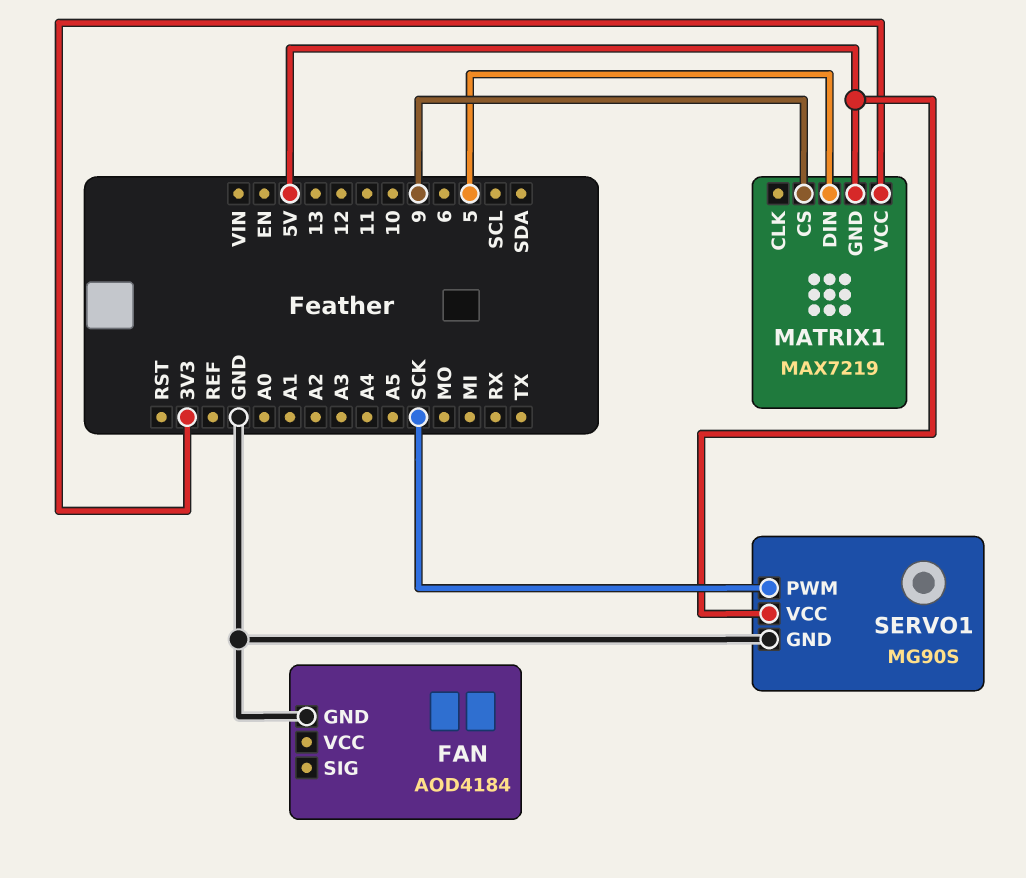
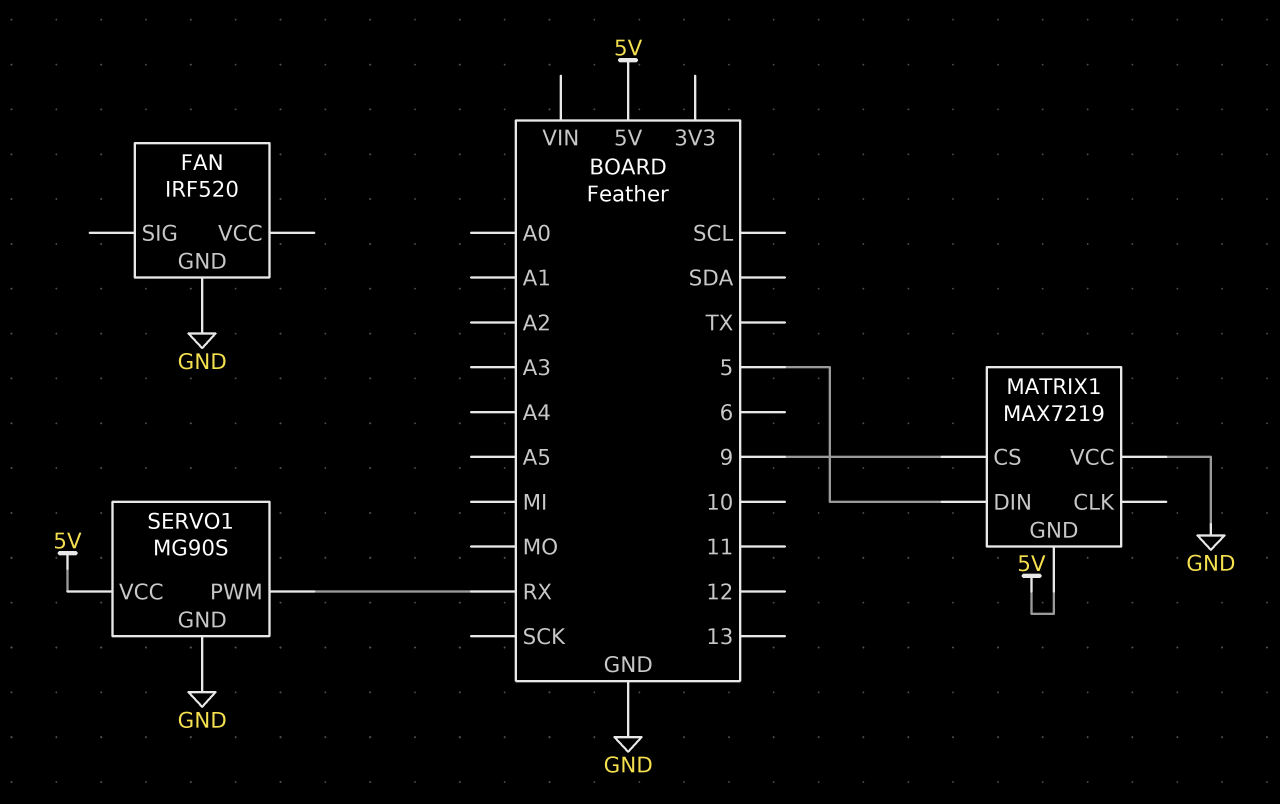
FAN: AOD4184 -> IRF520
MATRIX1 pin VCC: 3V3 -> GND
SERVO1 pin PWM: SCK -> RX

